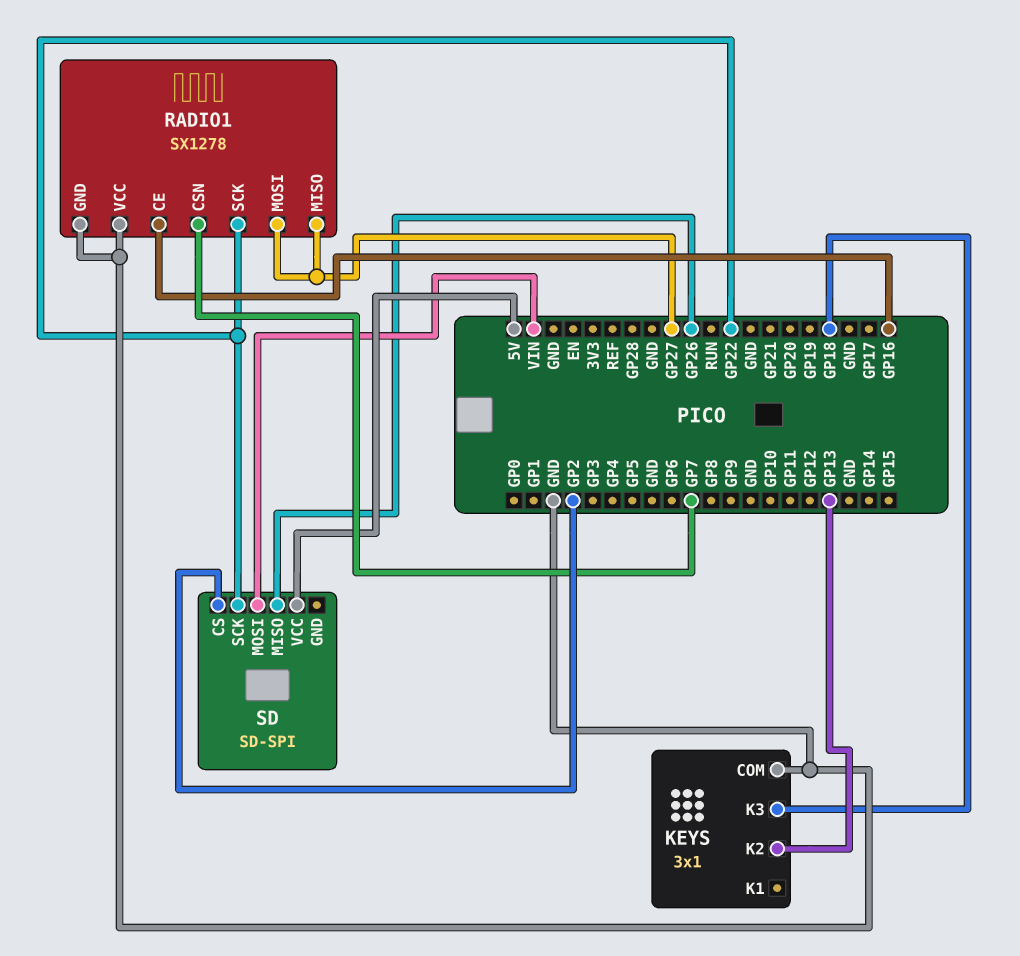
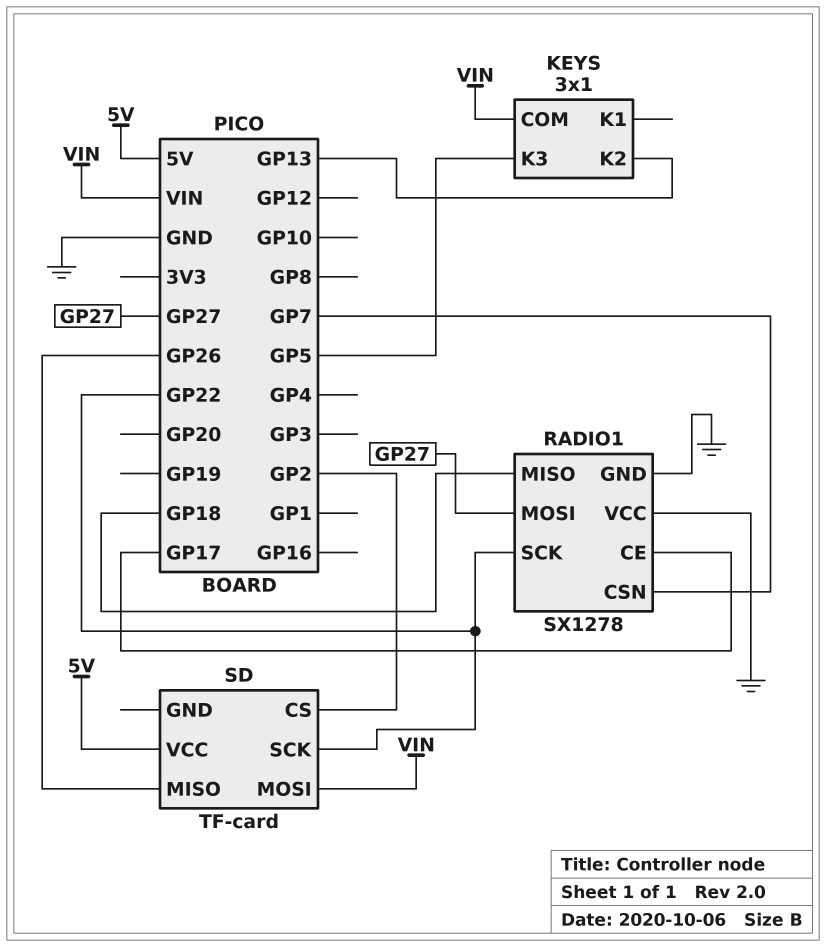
KEYS pin COM: GND -> VIN
KEYS pin K3: GP18 -> GP5
RADIO1 pin CE: GP16 -> GP17
RADIO1 pin MISO: GP27 -> GP18
SD: SD-SPI -> TF-card

